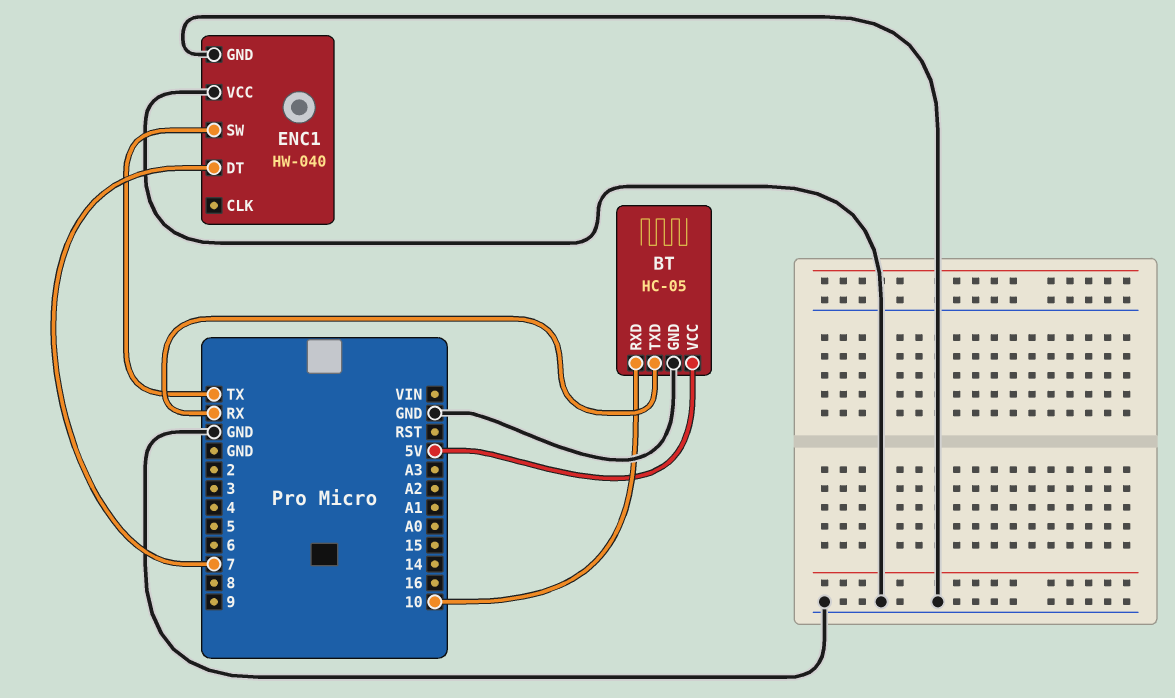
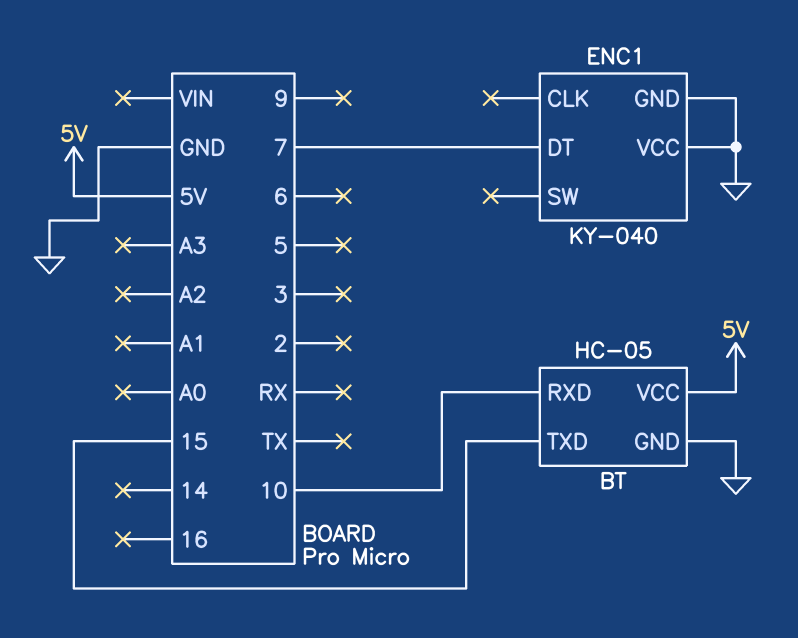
BT pin TXD: RX -> 15
ENC1: HW-040 -> KY-040
ENC1 pin SW: TX -> none

